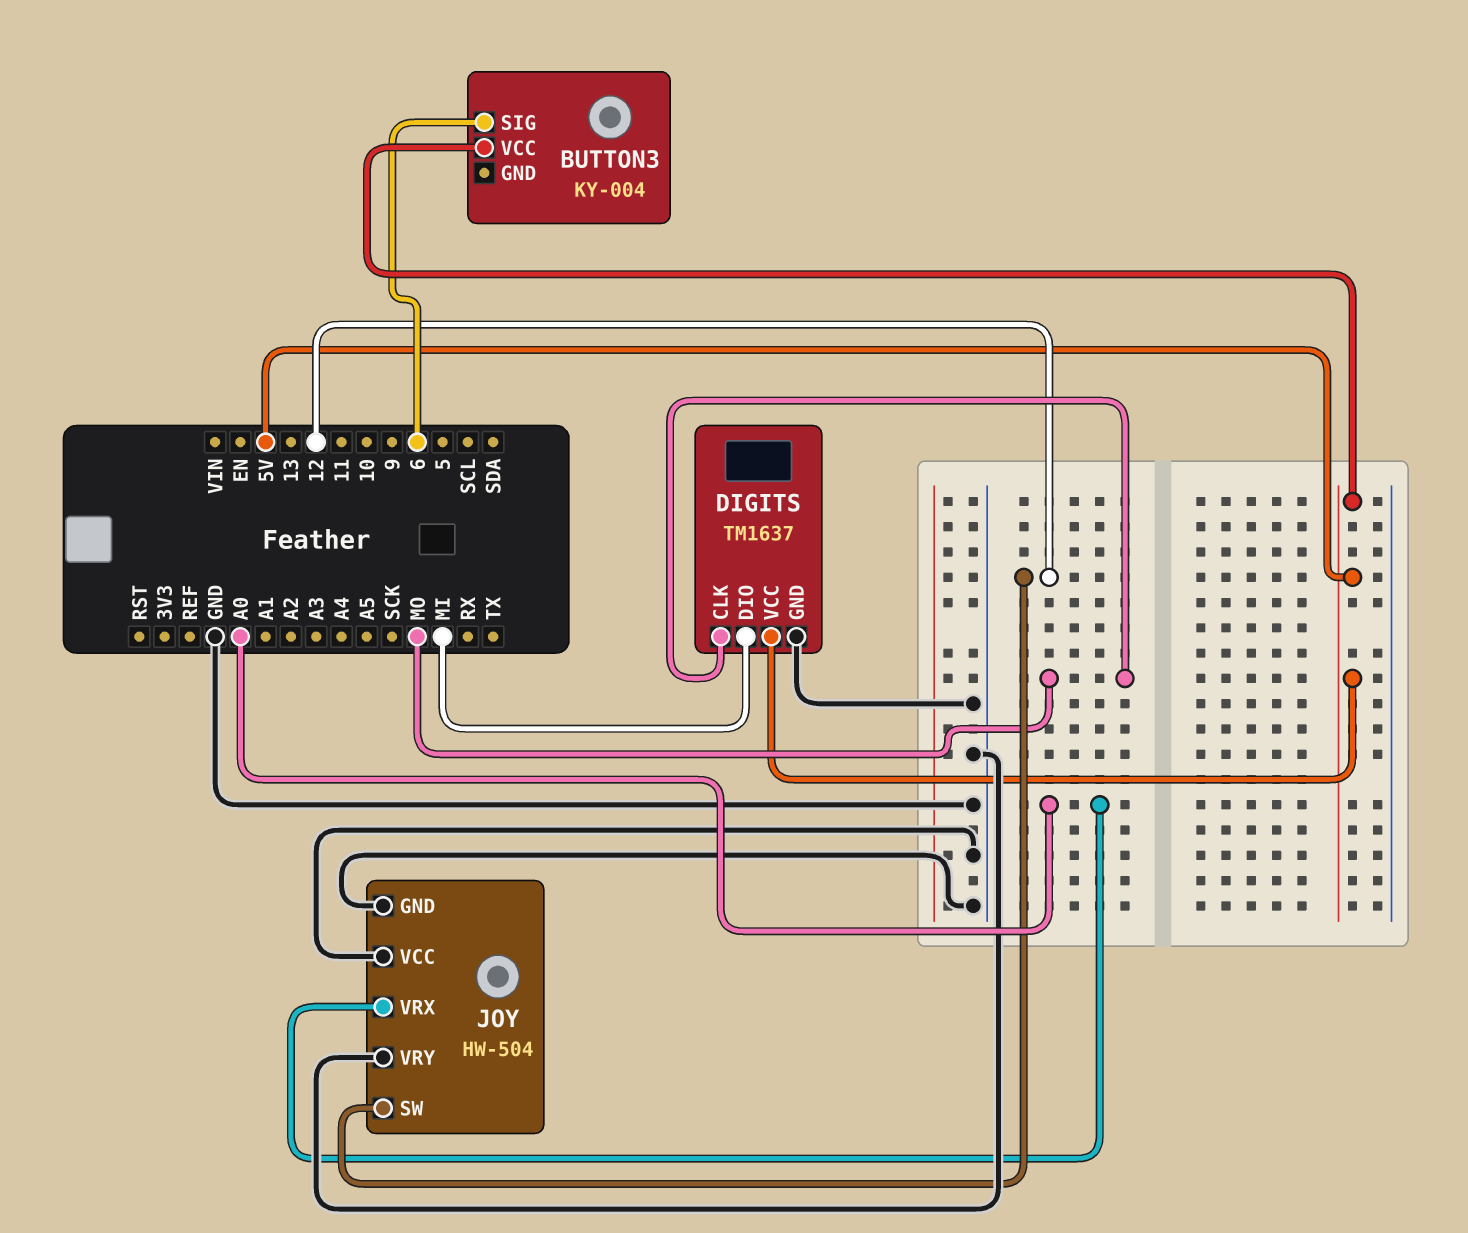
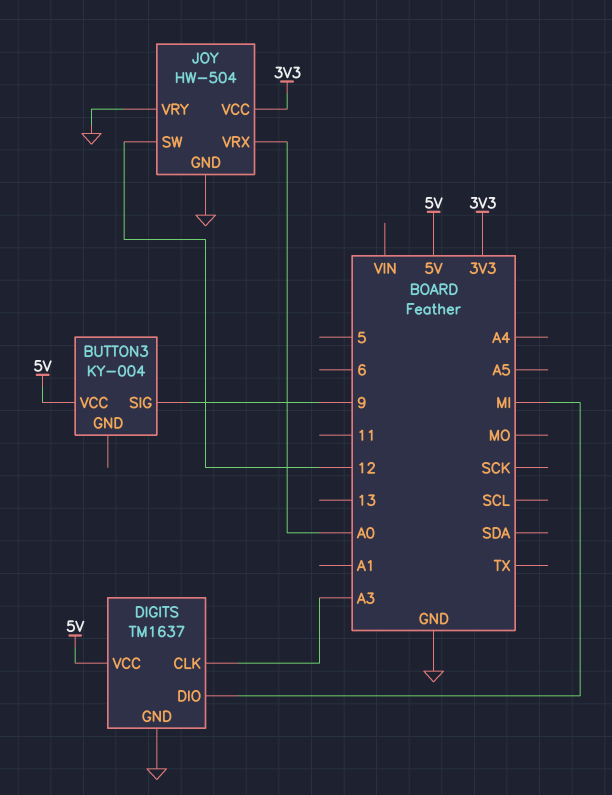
BUTTON3 pin SIG: 6 -> 9
DIGITS pin CLK: MO -> A3
JOY pin VCC: GND -> 3V3

